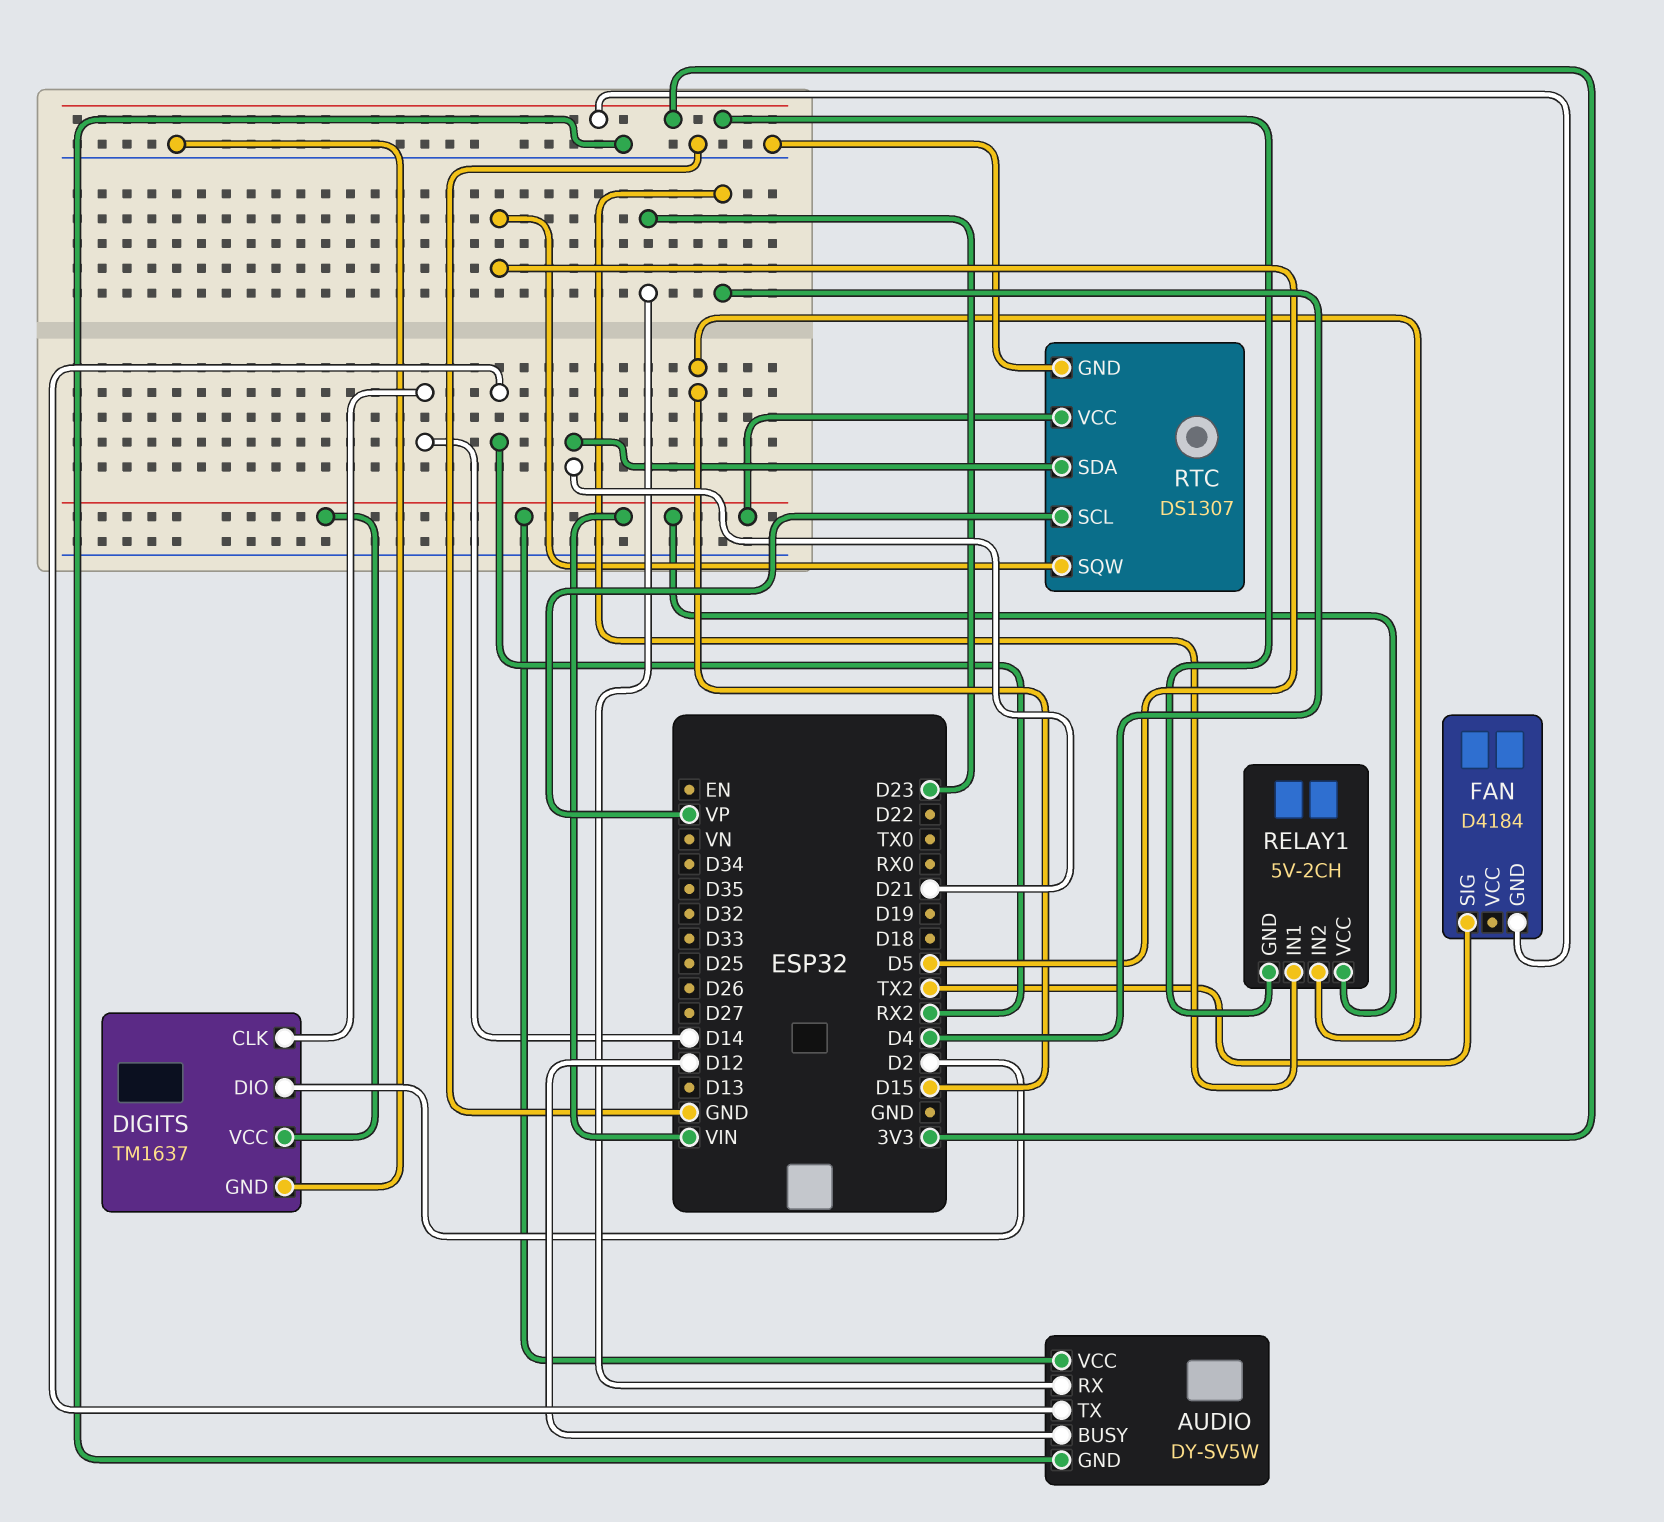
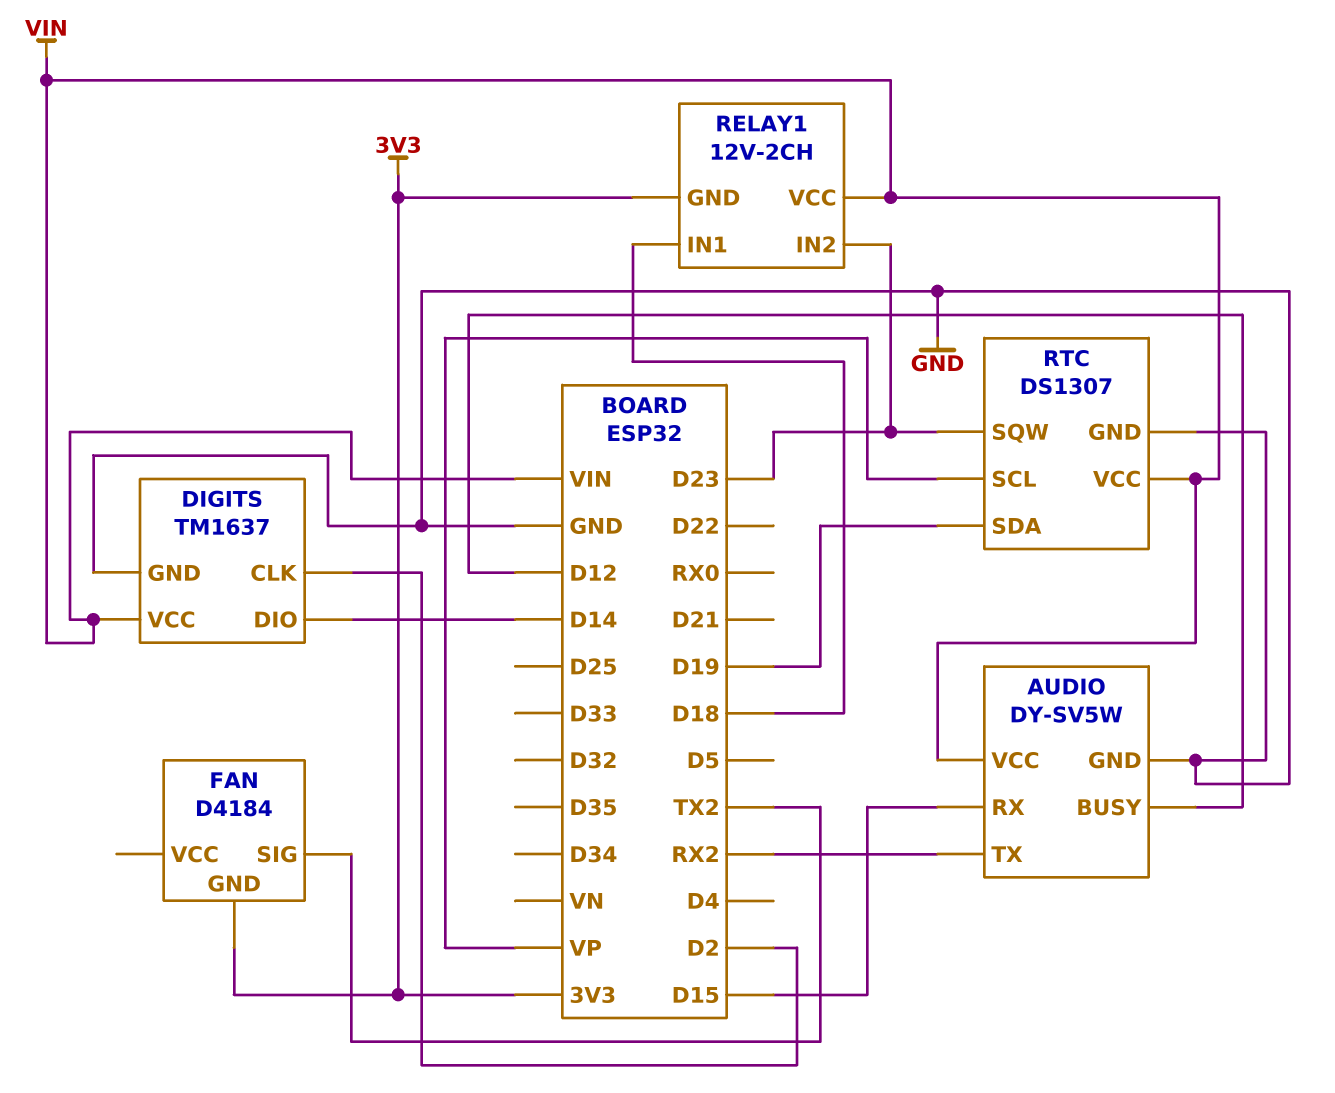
AUDIO pin RX: D23 -> D15
DIGITS pin CLK: D14 -> D2
DIGITS pin DIO: D2 -> D14
RELAY1: 5V-2CH -> 12V-2CH
RELAY1 pin IN1: D4 -> D18
RELAY1 pin IN2: D15 -> D23
RTC pin SDA: D21 -> D19
RTC pin SQW: D5 -> D23

